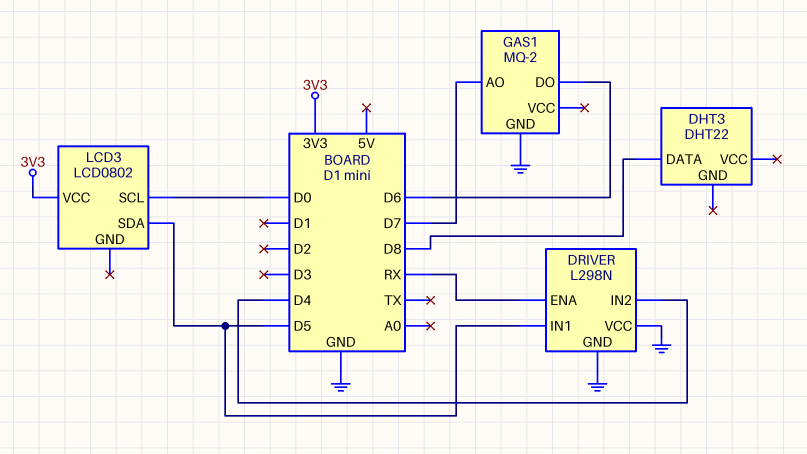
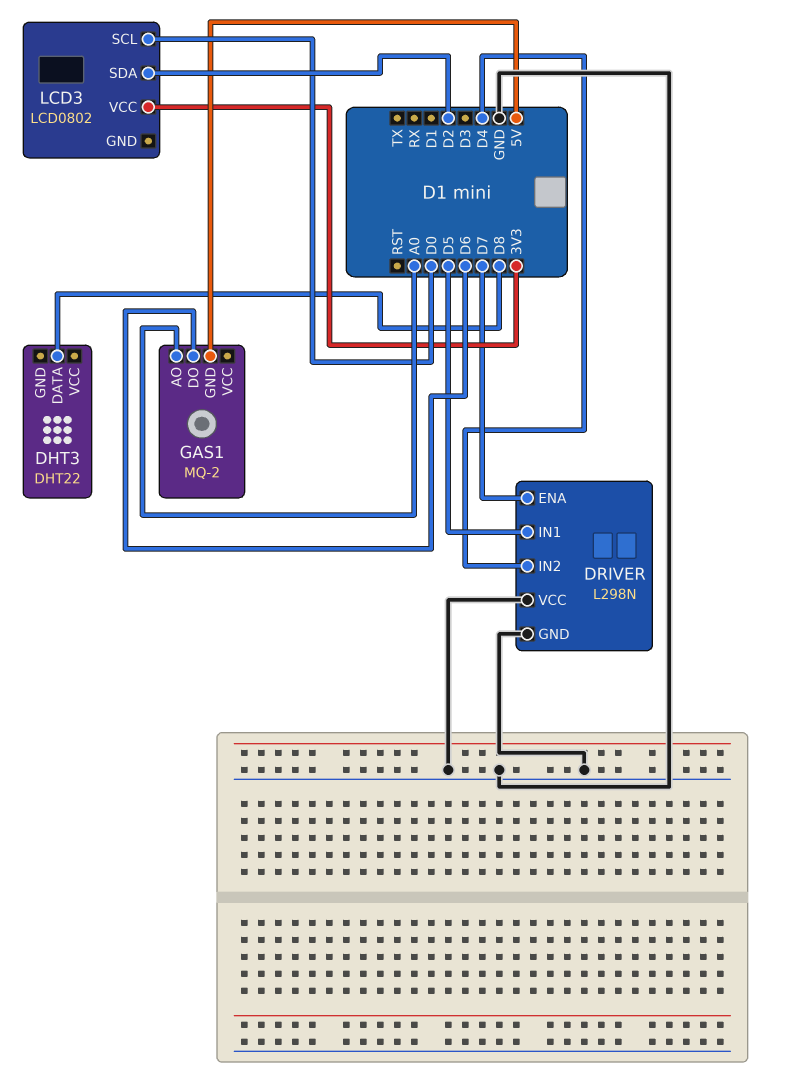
DRIVER pin ENA: RX -> D7
GAS1 pin AO: D7 -> A0
GAS1 pin GND: GND -> 5V
LCD3 pin SDA: D5 -> D2

